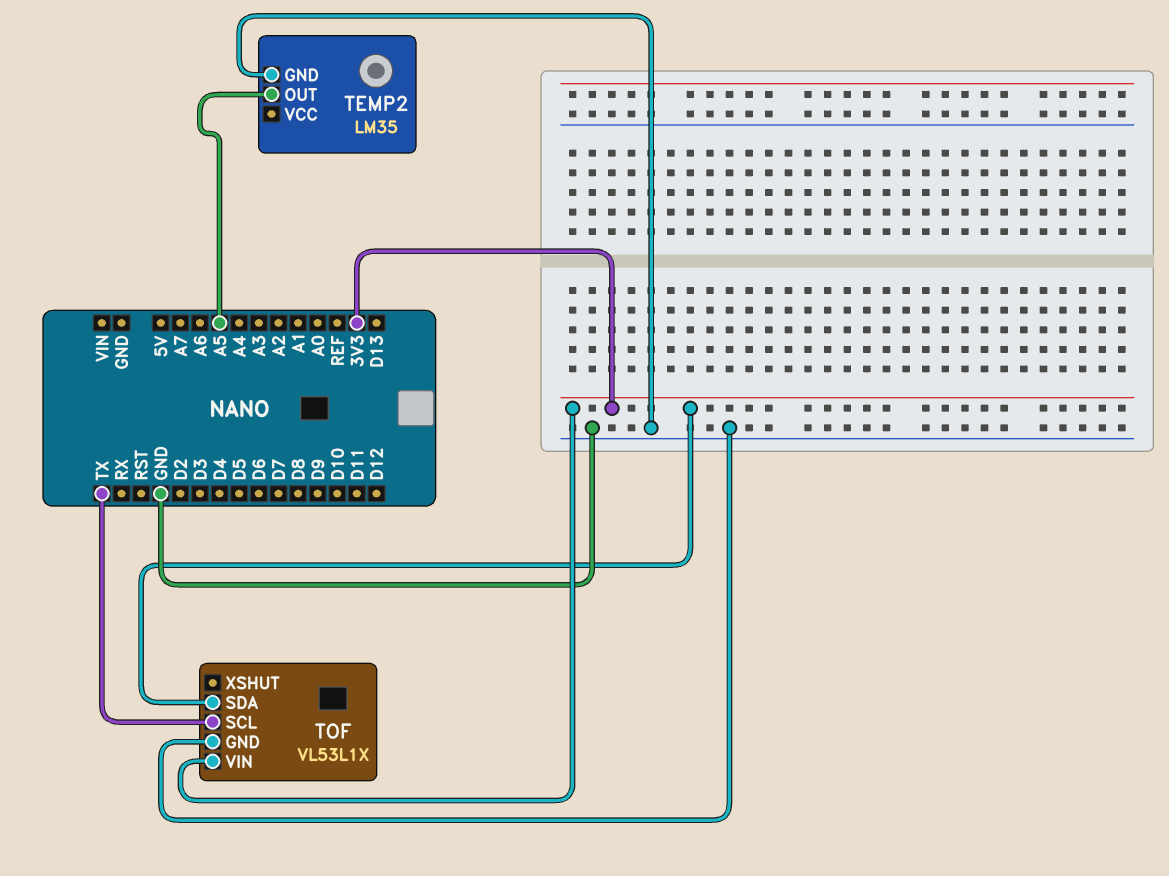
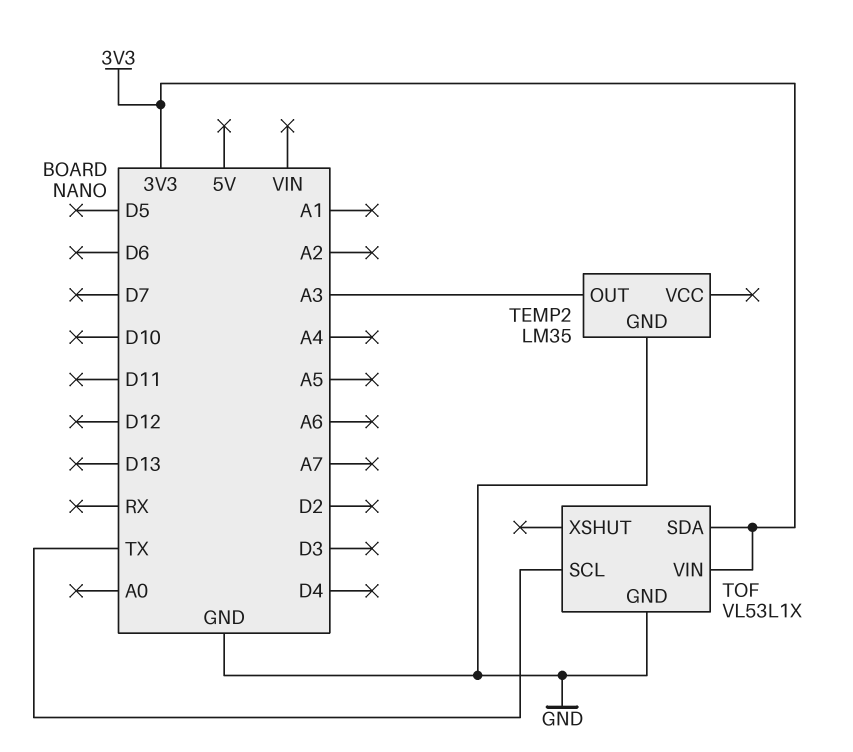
TEMP2 pin OUT: A5 -> A3

